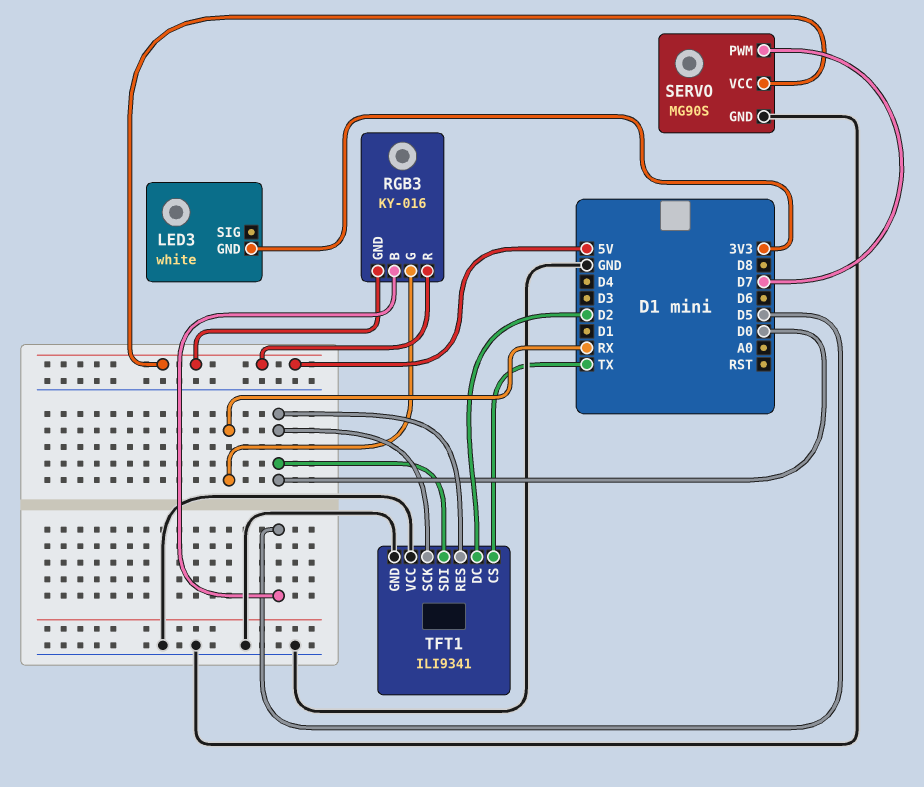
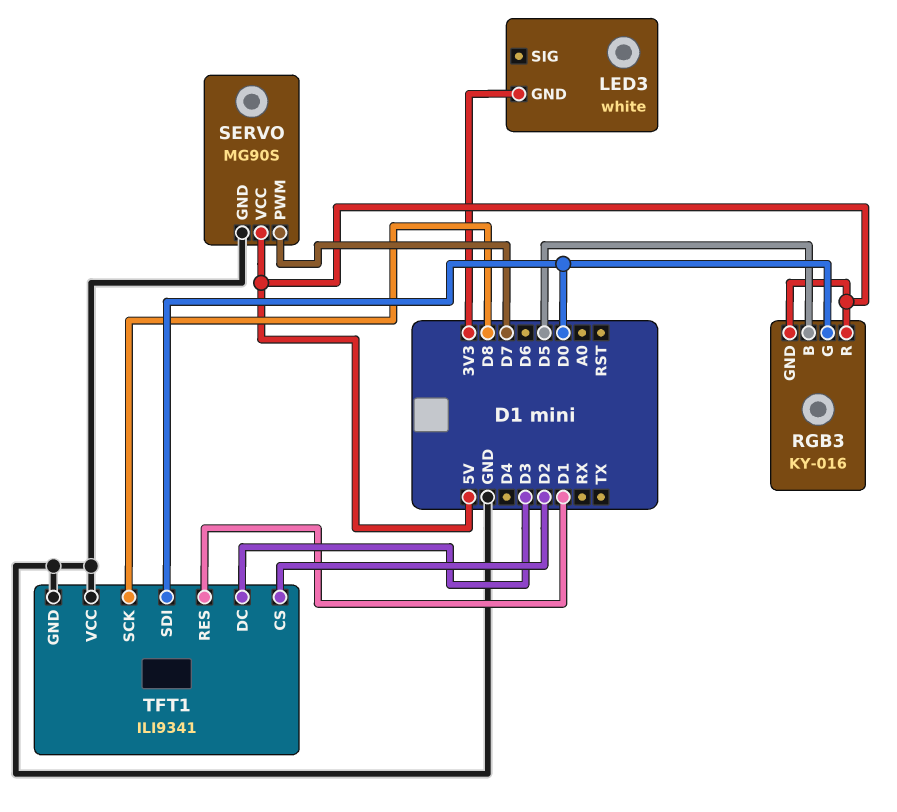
RGB3 pin G: RX -> D0
TFT1 pin CS: TX -> D2
TFT1 pin DC: D2 -> D3
TFT1 pin RES: D0 -> D1
TFT1 pin SCK: D0 -> D8

